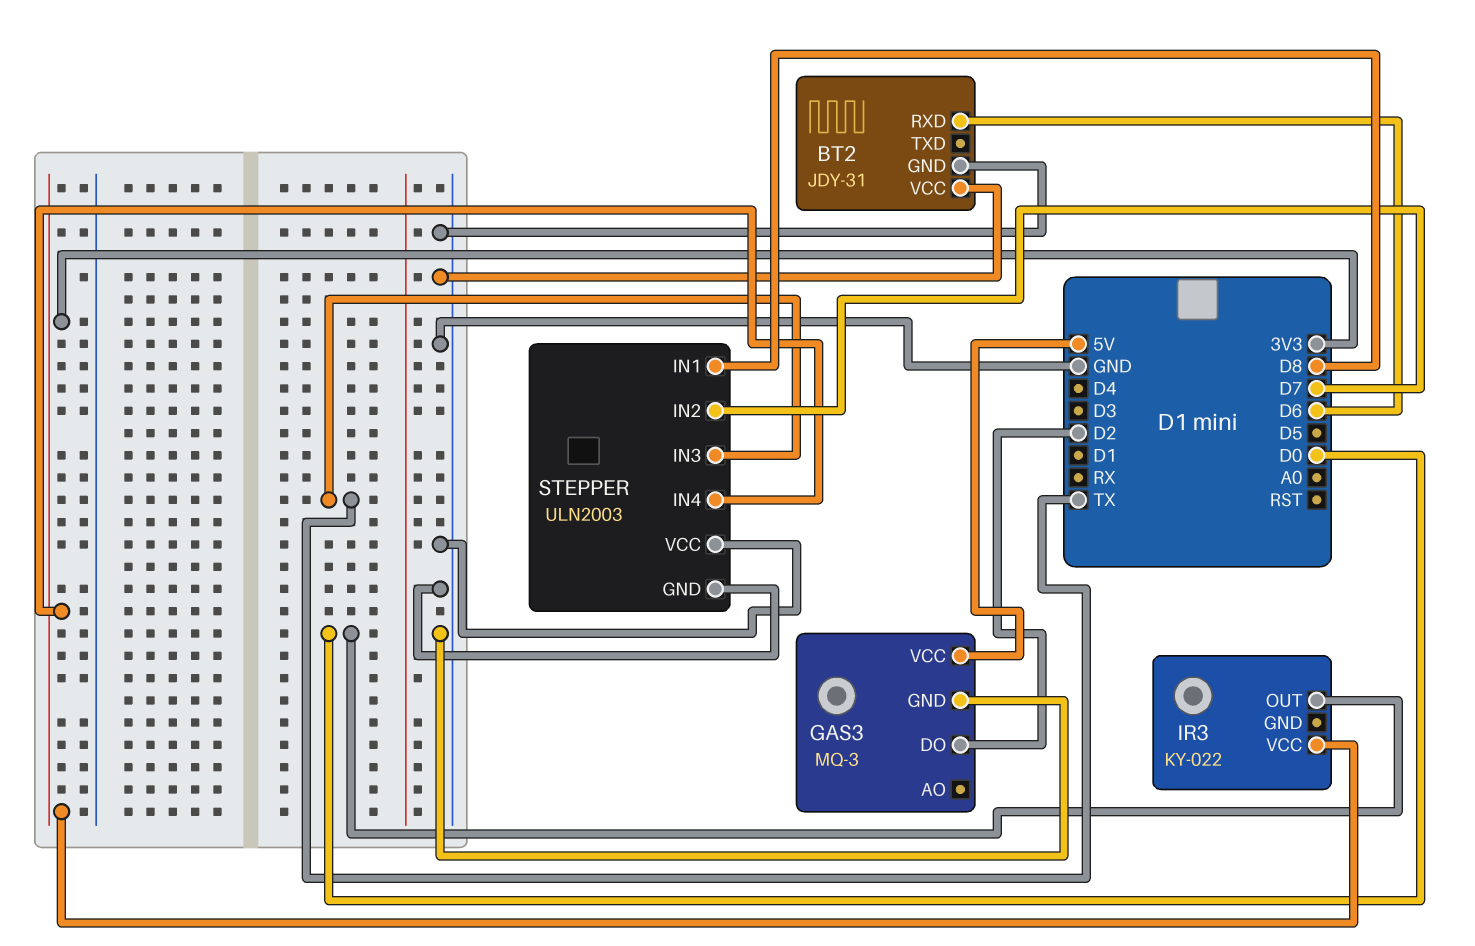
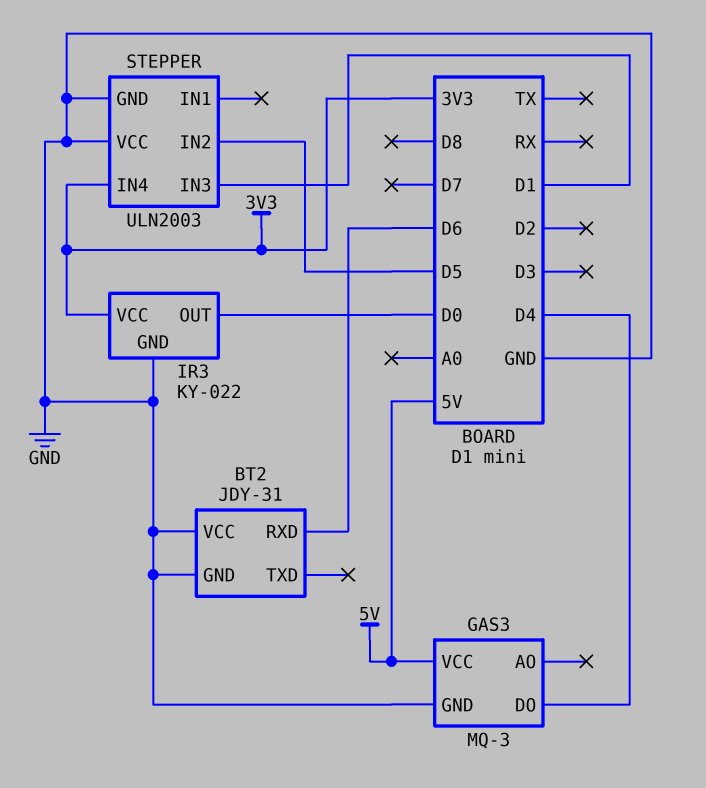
GAS3 pin DO: D2 -> D4
IR3 pin GND: none -> GND
STEPPER pin IN1: D8 -> none
STEPPER pin IN2: D7 -> D5
STEPPER pin IN3: TX -> D1

